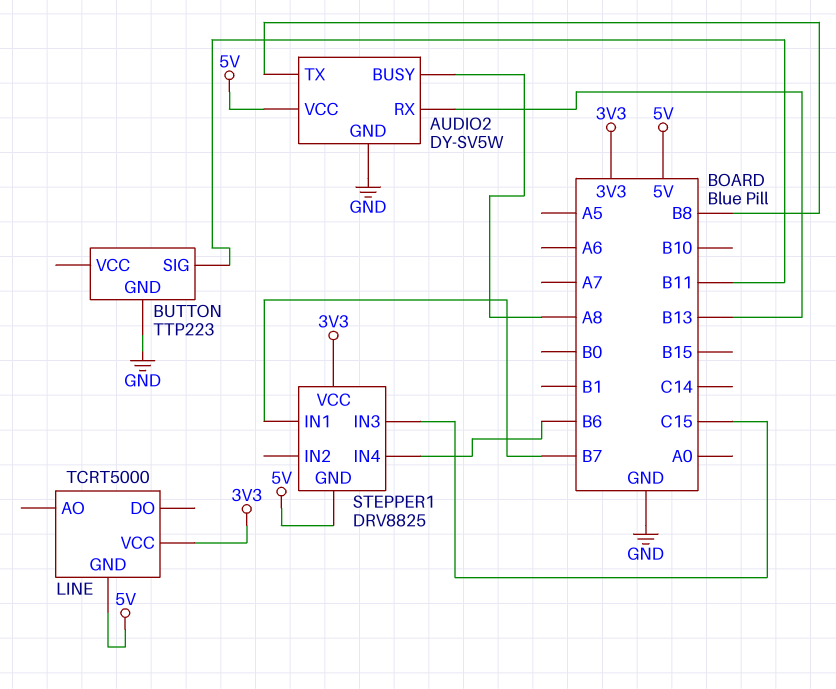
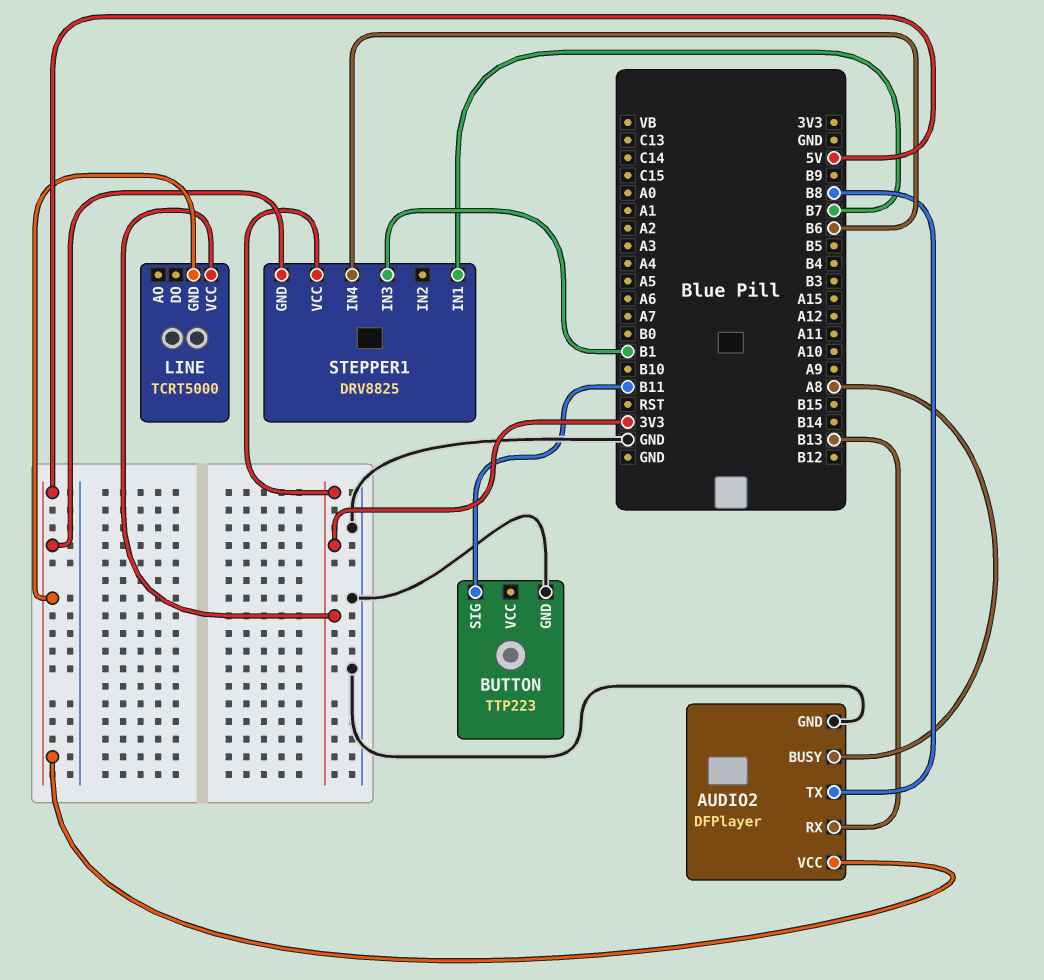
AUDIO2: DY-SV5W -> DFPlayer
STEPPER1 pin IN3: C15 -> B1

